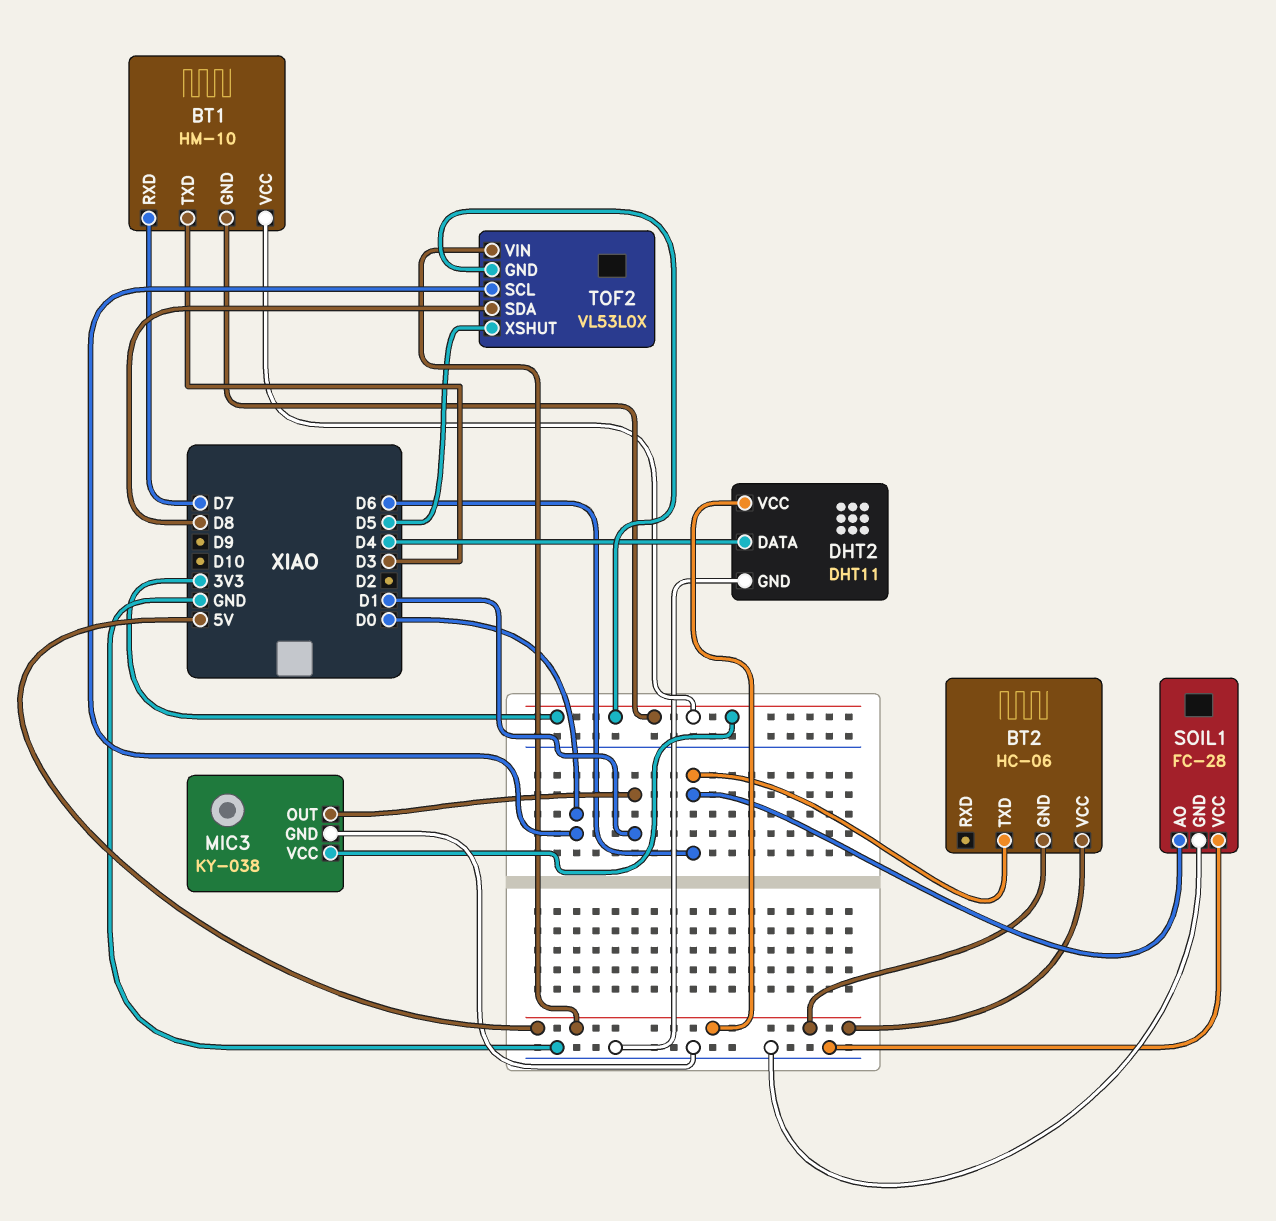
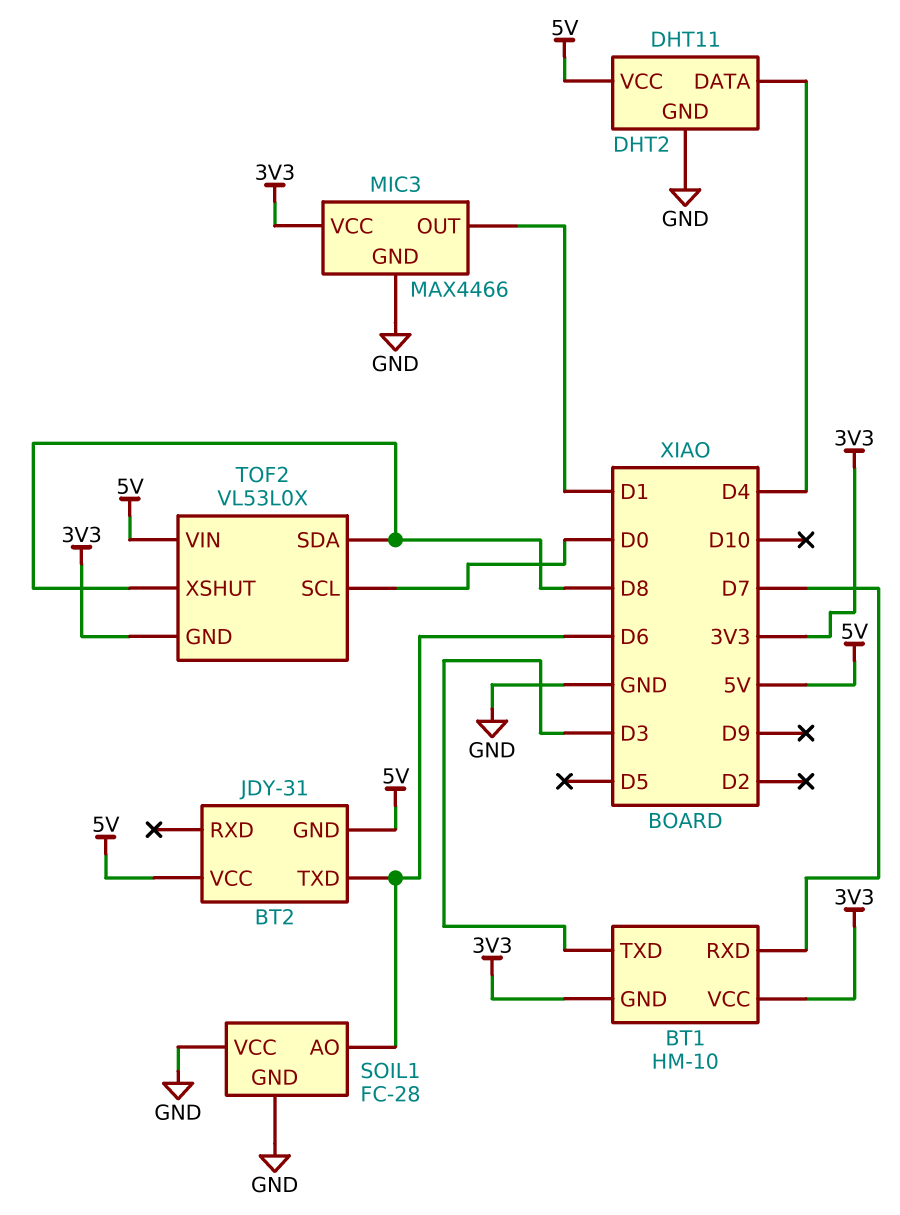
BT2: HC-06 -> JDY-31
MIC3: KY-038 -> MAX4466
TOF2 pin XSHUT: D5 -> D8

